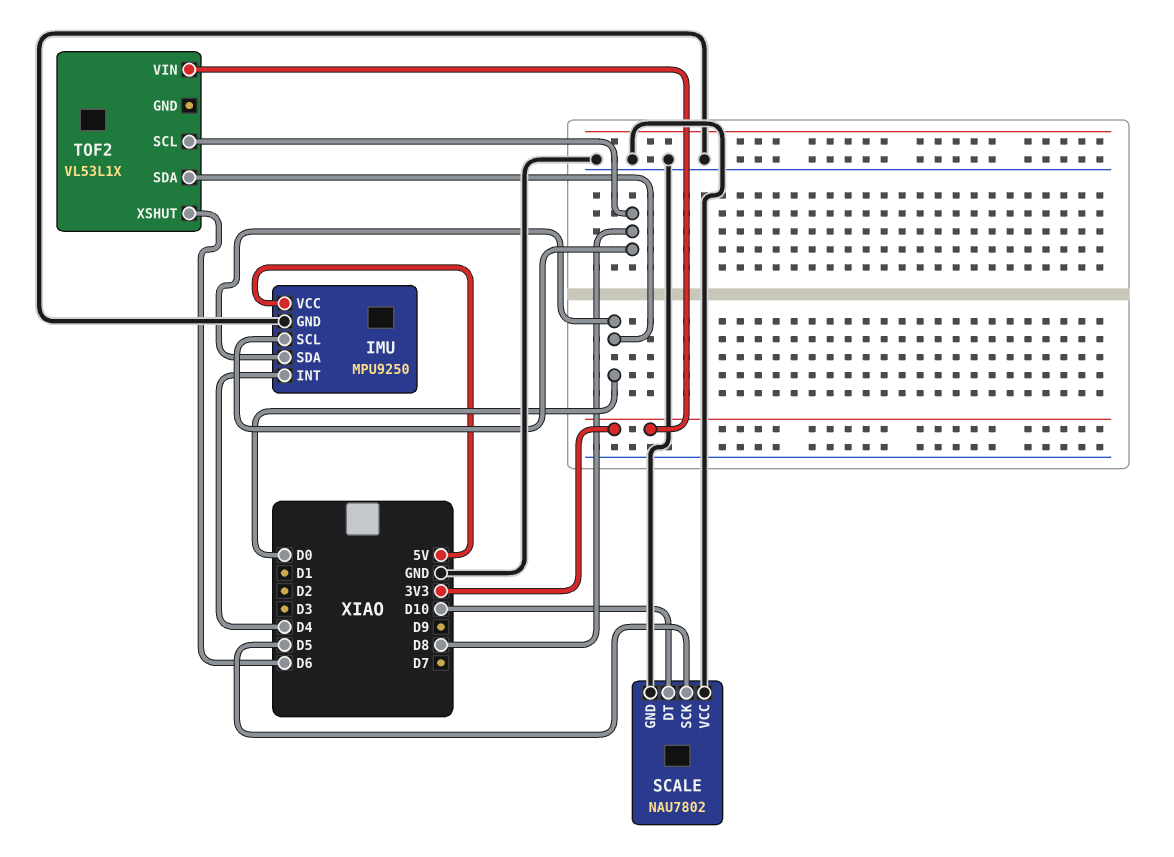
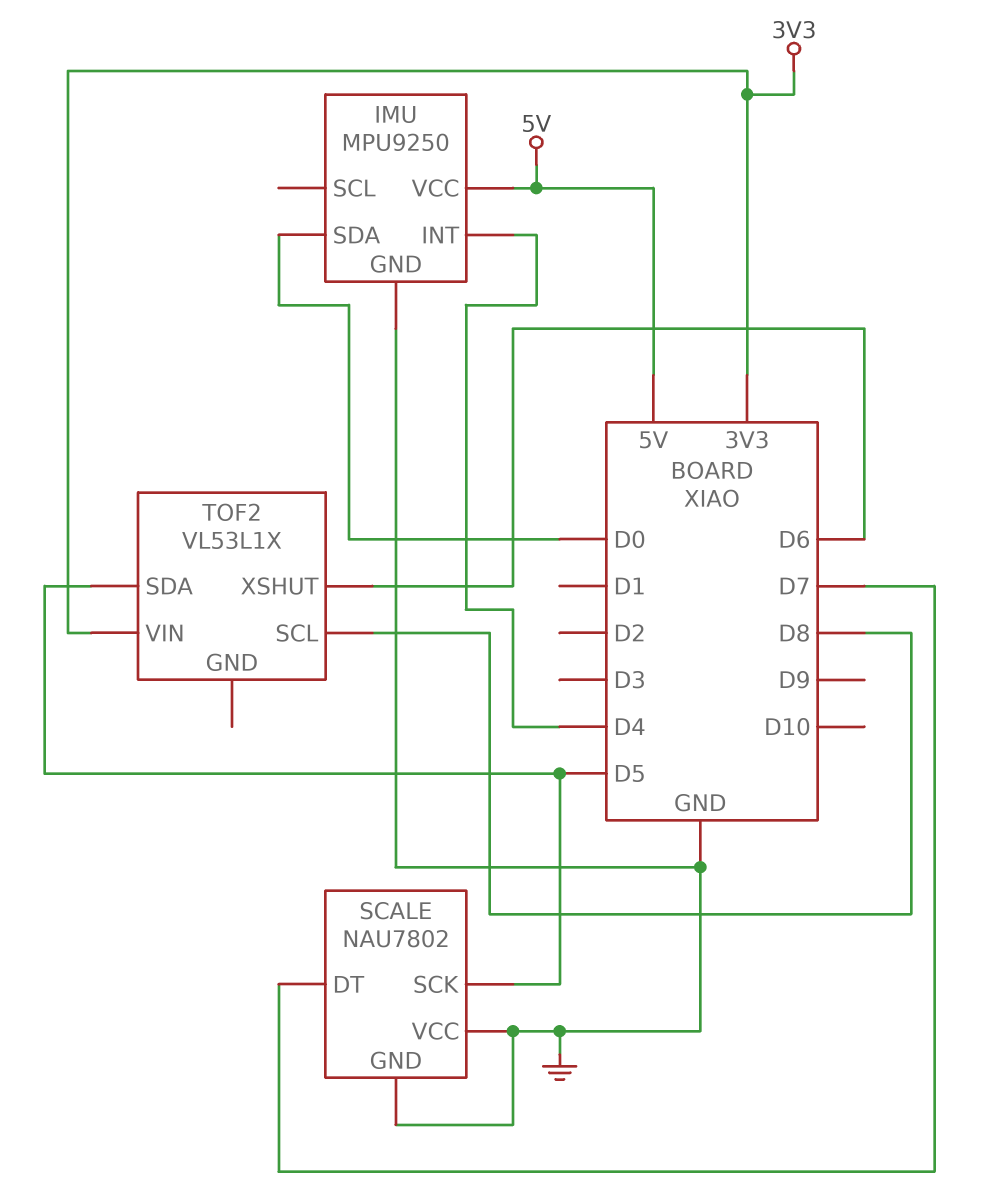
IMU pin SCL: D8 -> none
SCALE pin DT: D10 -> D7
TOF2 pin SDA: D0 -> D5

